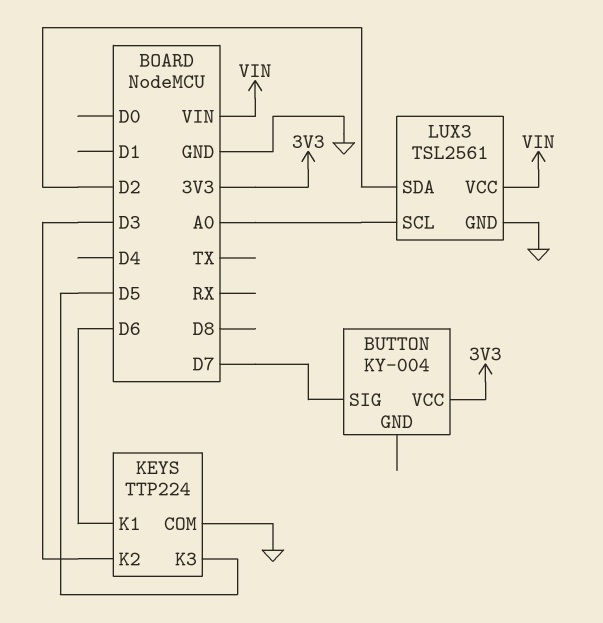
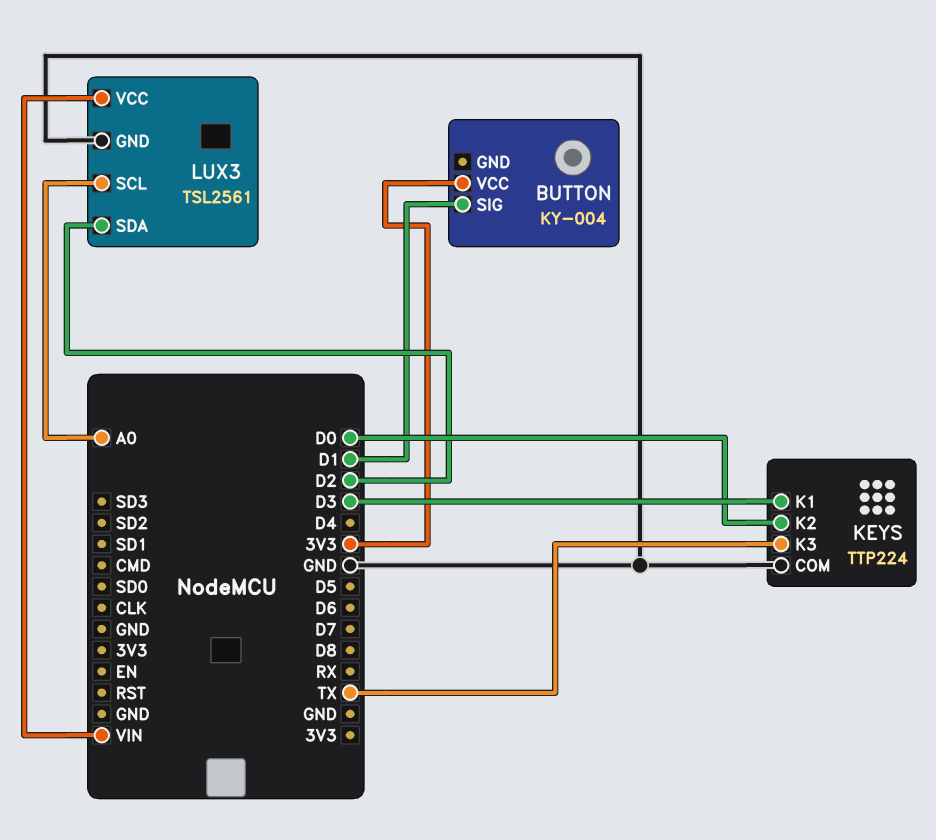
BUTTON pin SIG: D7 -> D1
KEYS pin K1: D6 -> D3
KEYS pin K2: D3 -> D0
KEYS pin K3: D5 -> TX

